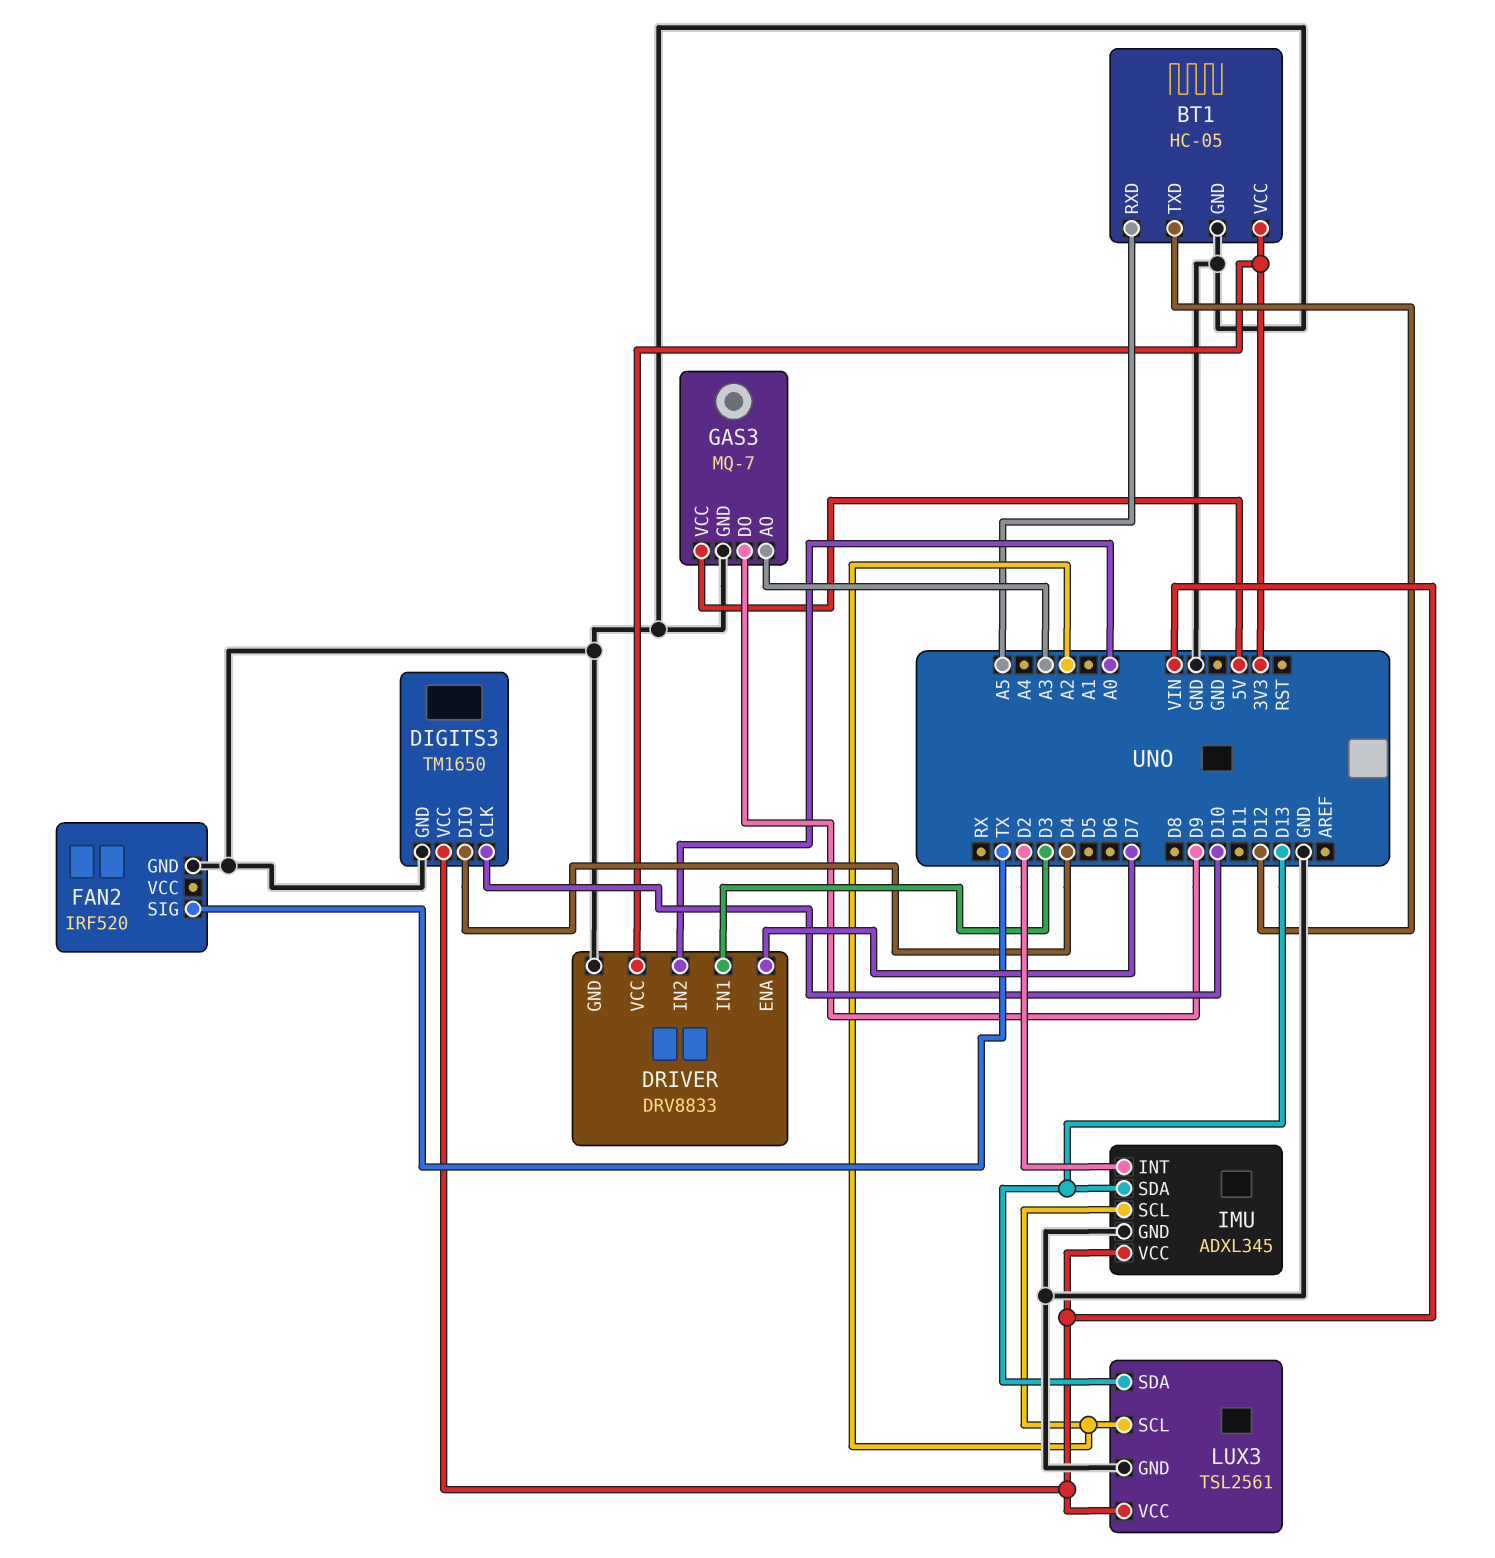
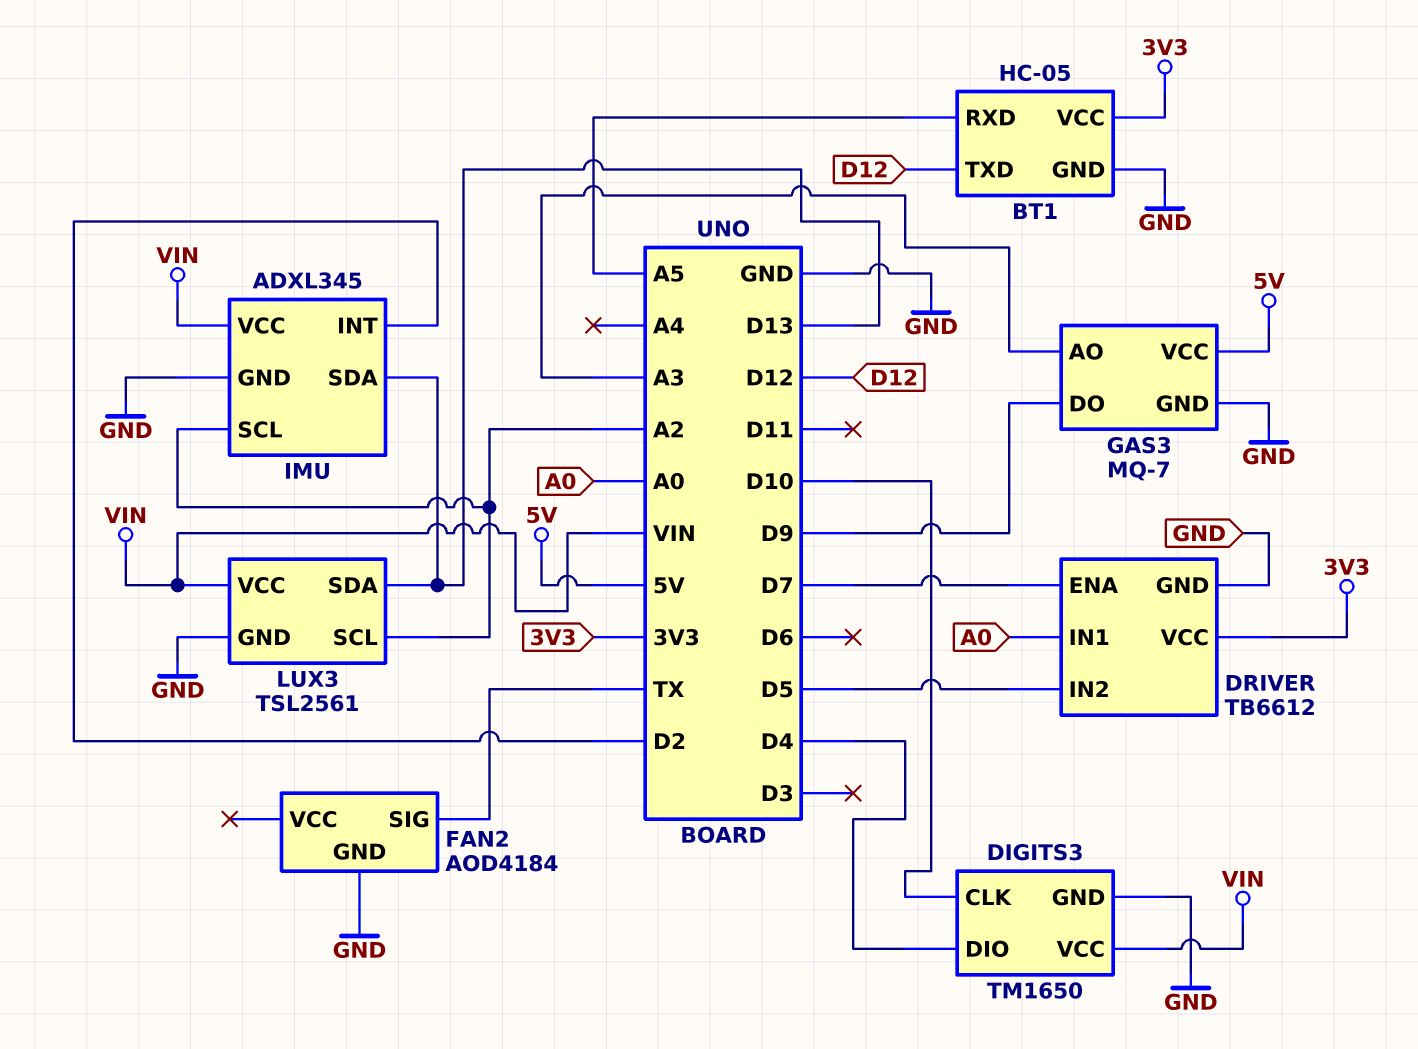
DRIVER: DRV8833 -> TB6612
DRIVER pin IN1: D3 -> A0
DRIVER pin IN2: A0 -> D5
FAN2: IRF520 -> AOD4184

